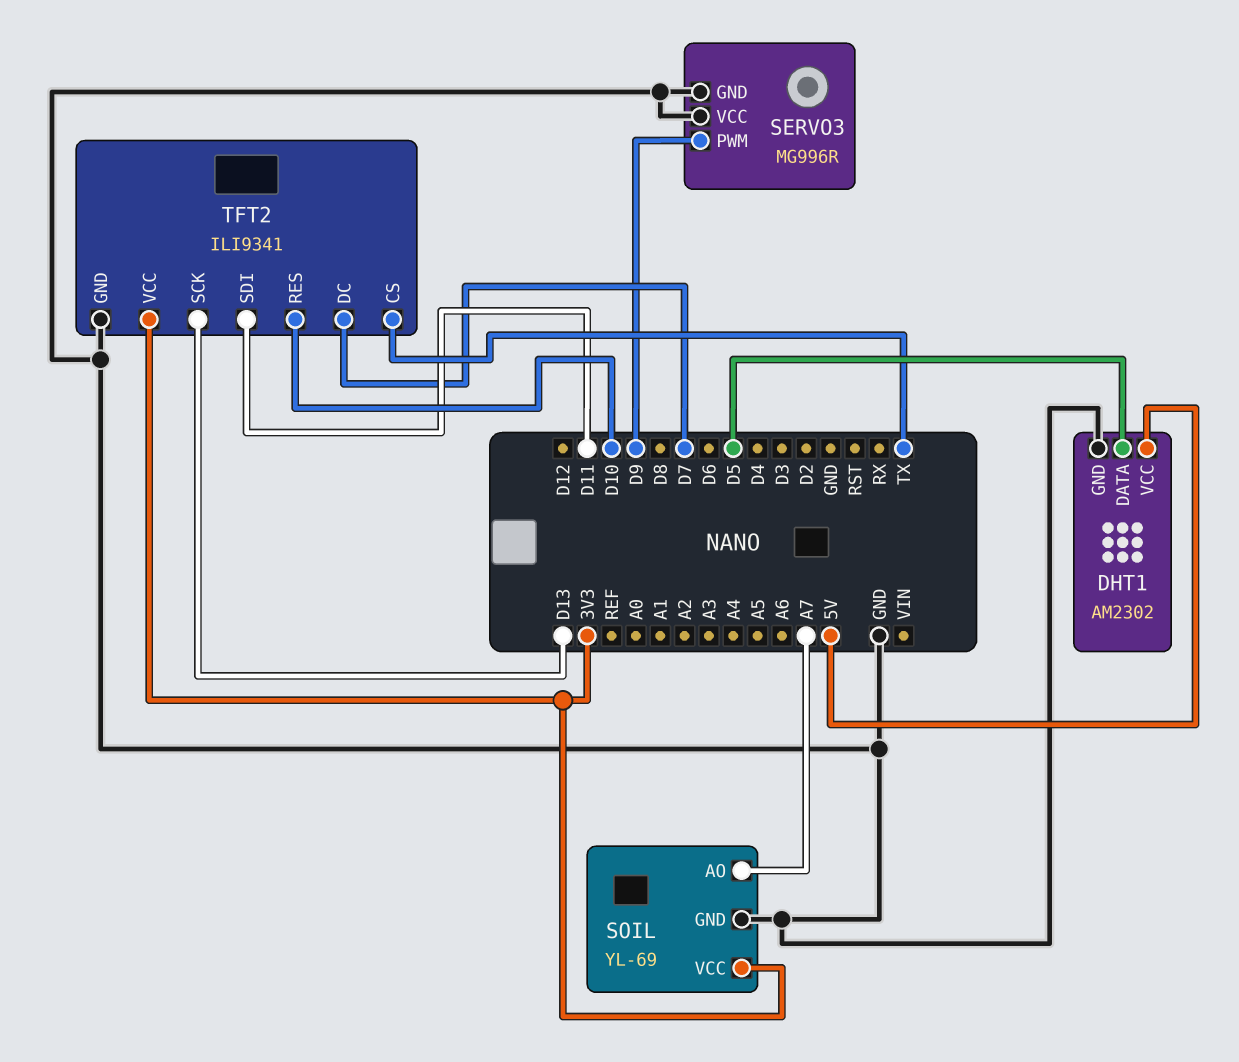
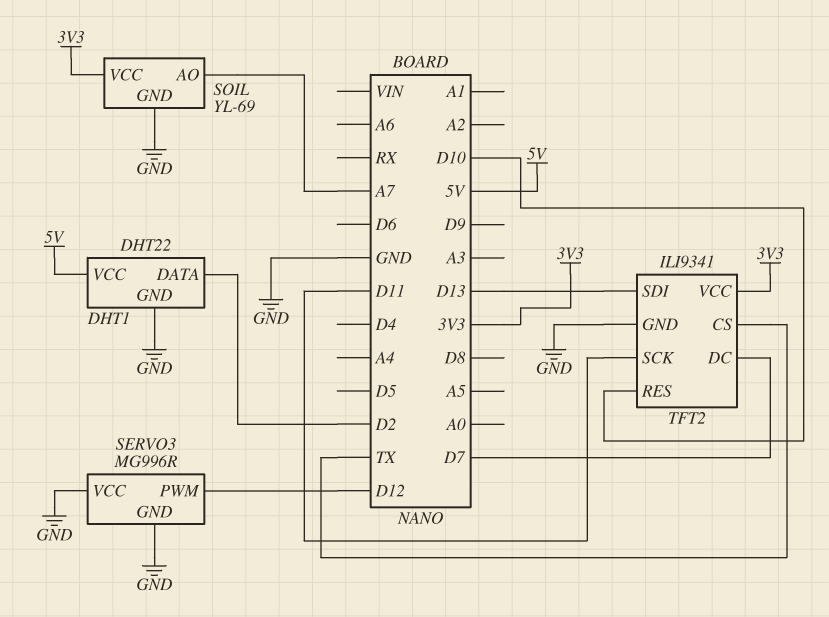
DHT1: AM2302 -> DHT22
DHT1 pin DATA: D5 -> D2
SERVO3 pin PWM: D9 -> D12
TFT2 pin SCK: D13 -> D11
TFT2 pin SDI: D11 -> D13

